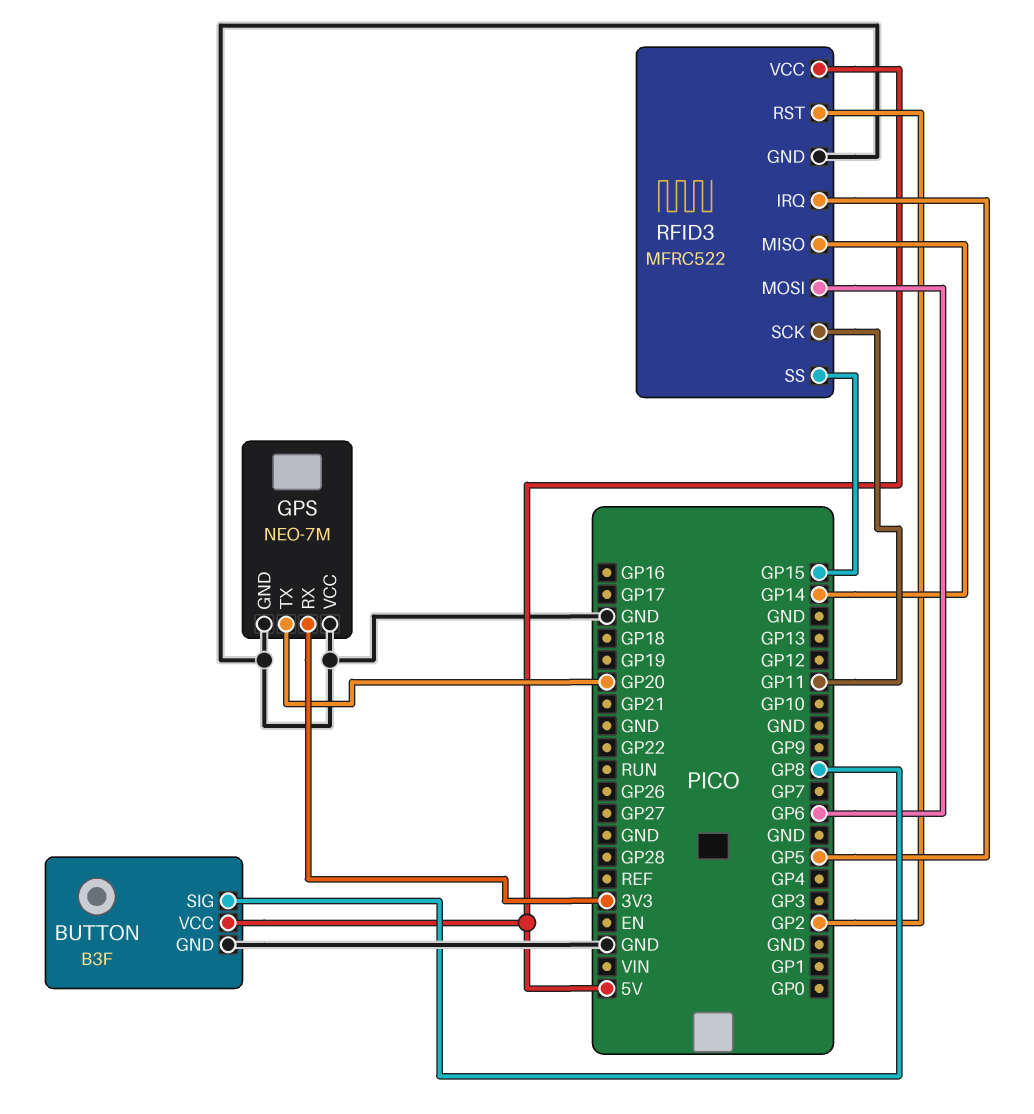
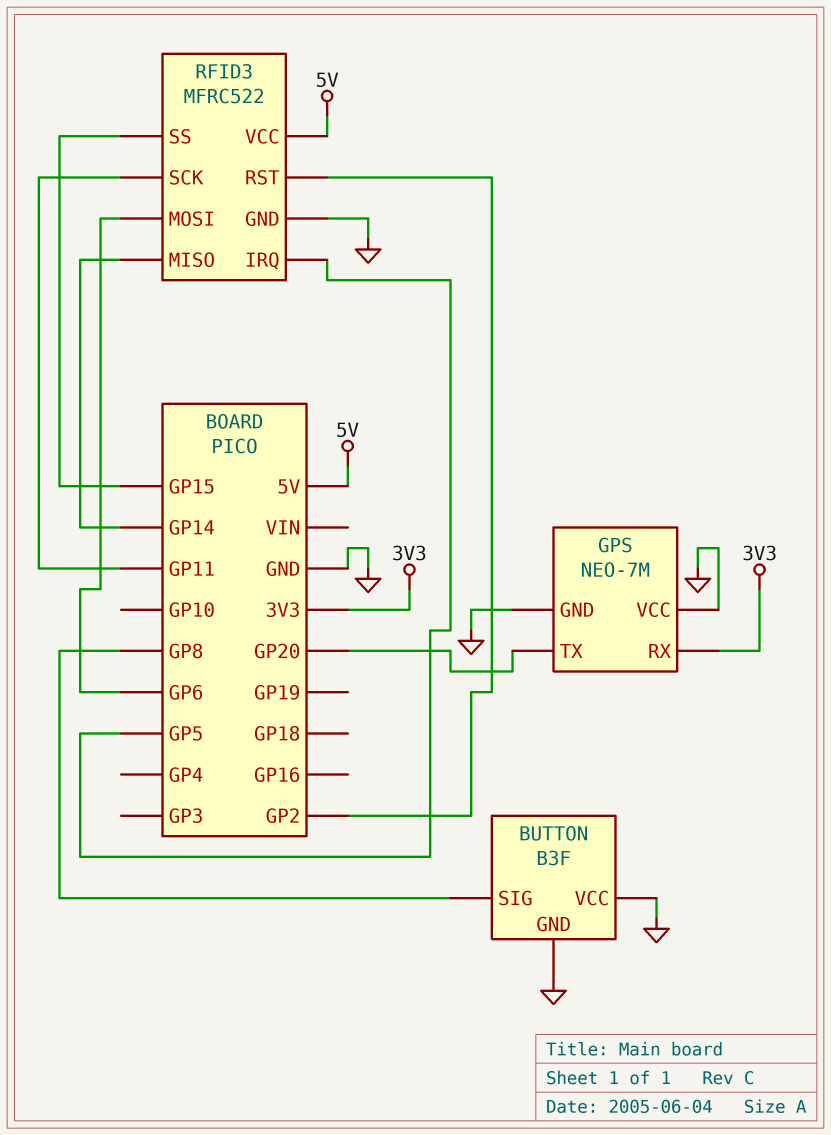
BUTTON pin VCC: 5V -> GND

